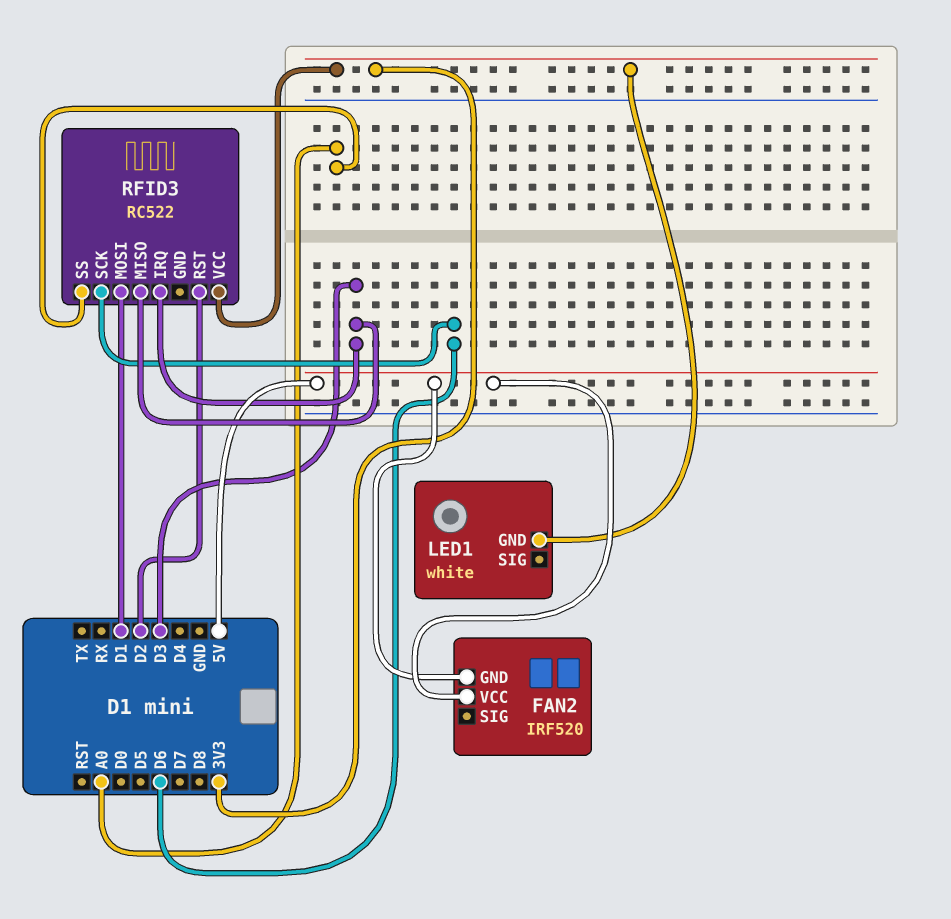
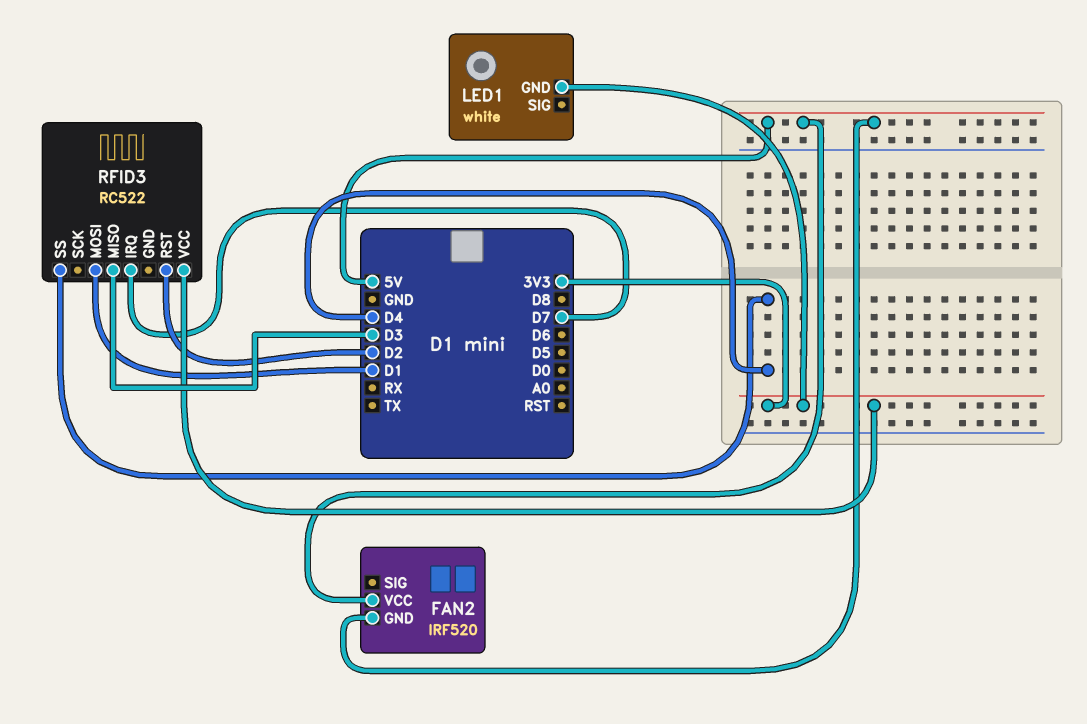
RFID3 pin IRQ: D3 -> D7
RFID3 pin SCK: D6 -> none
RFID3 pin SS: A0 -> D4

